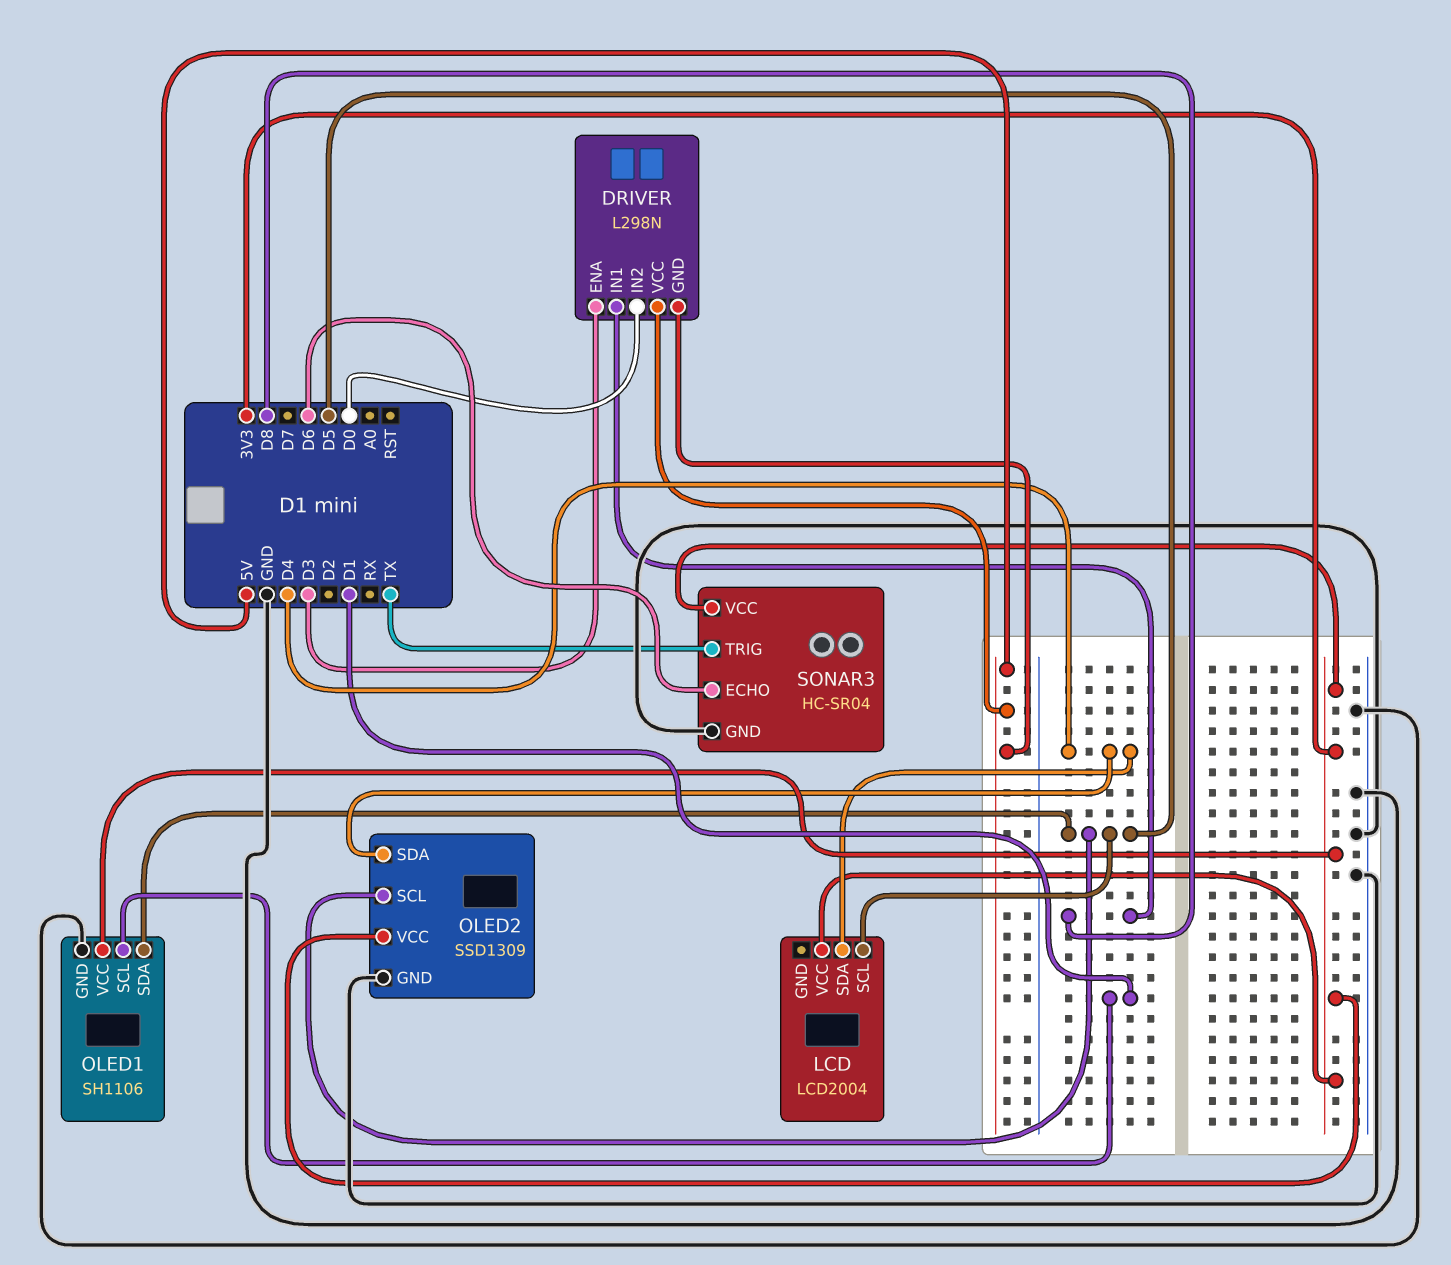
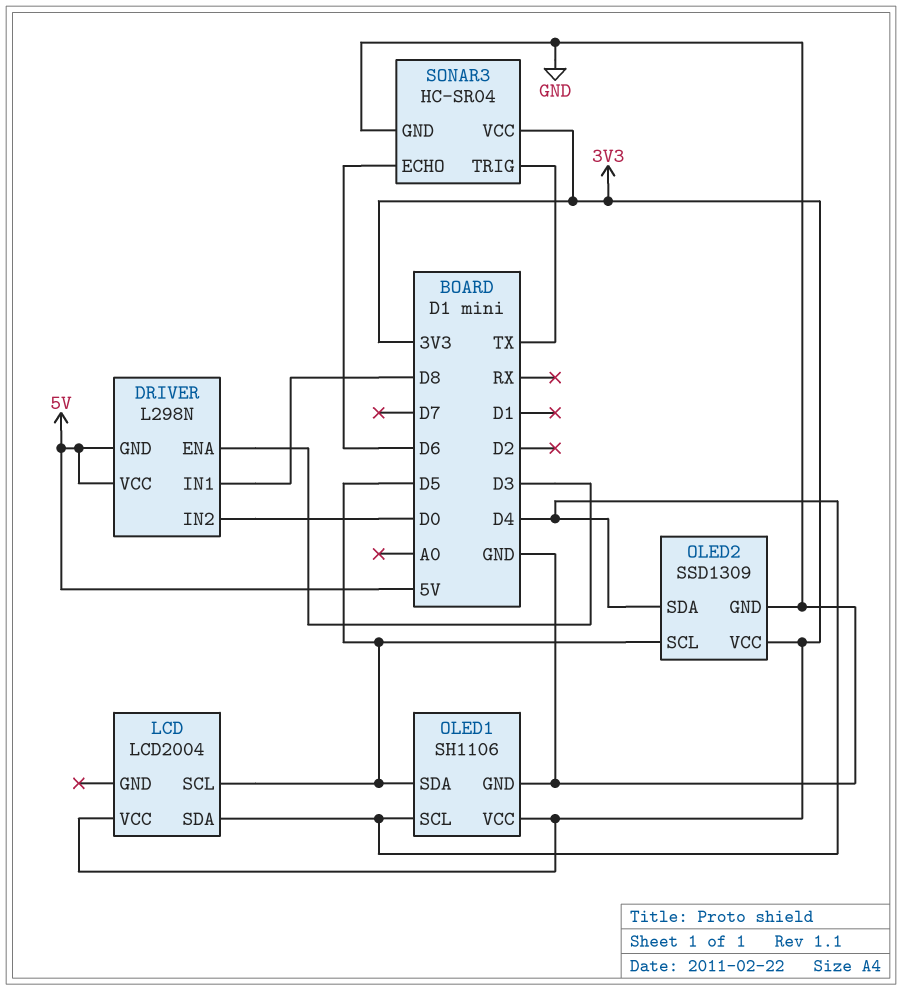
OLED1 pin SCL: D1 -> D4

